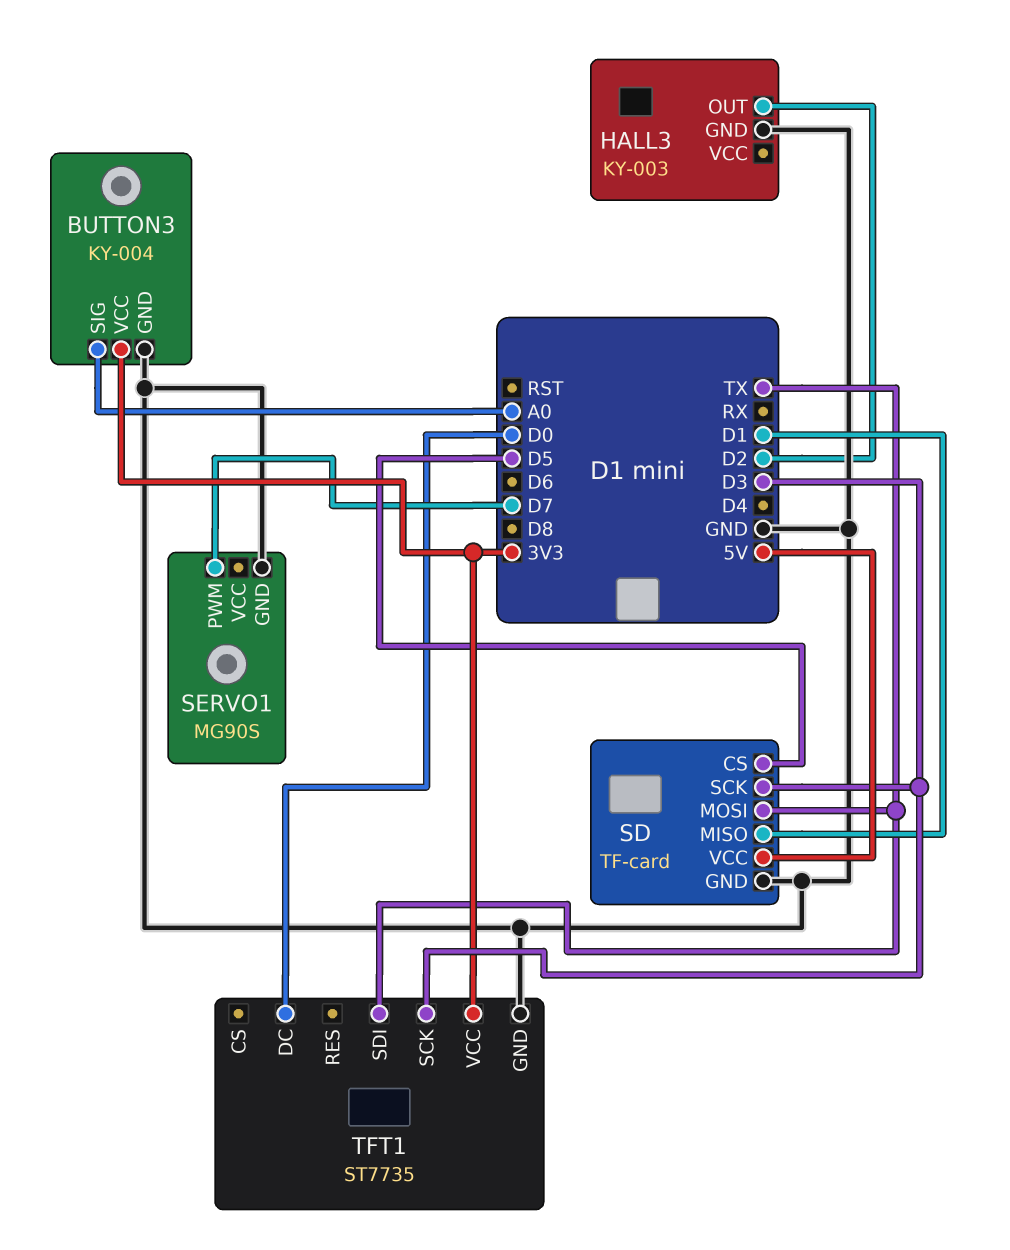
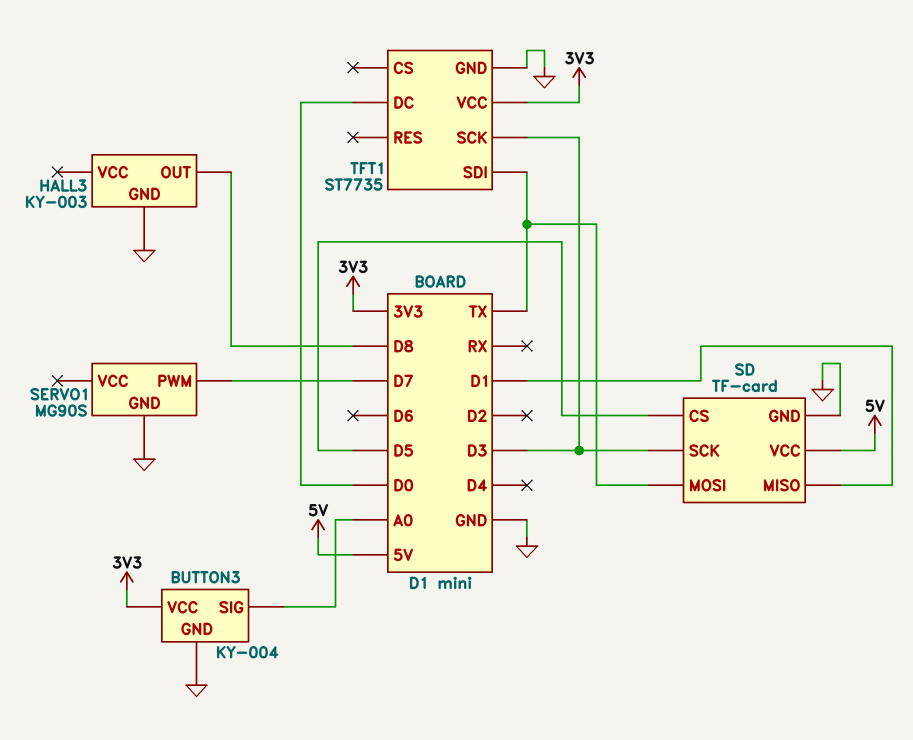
HALL3 pin OUT: D2 -> D8

